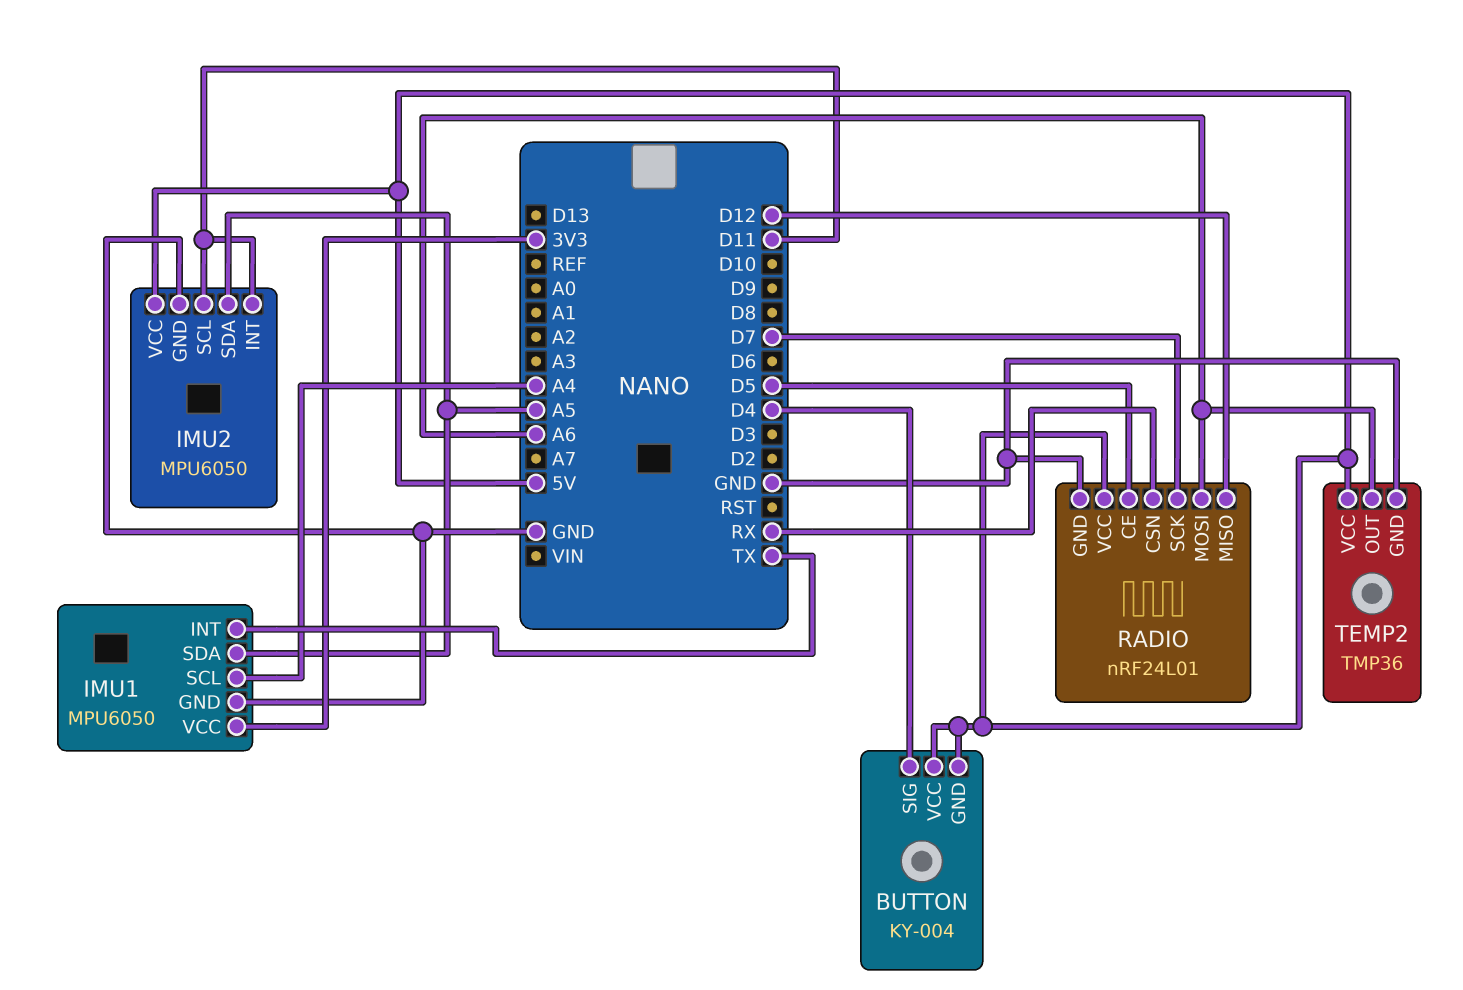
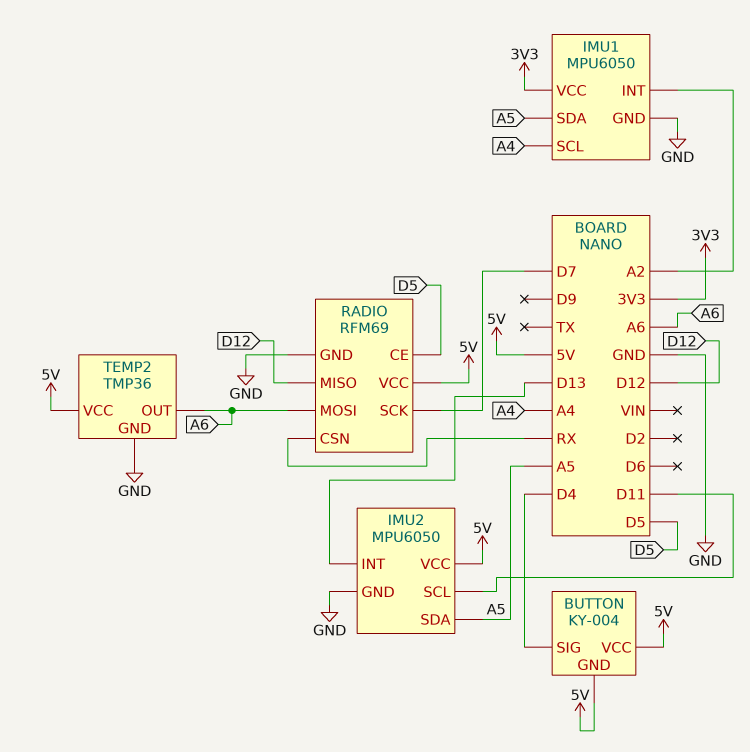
IMU1 pin INT: TX -> A2
IMU2 pin INT: D11 -> D13
RADIO: nRF24L01 -> RFM69

